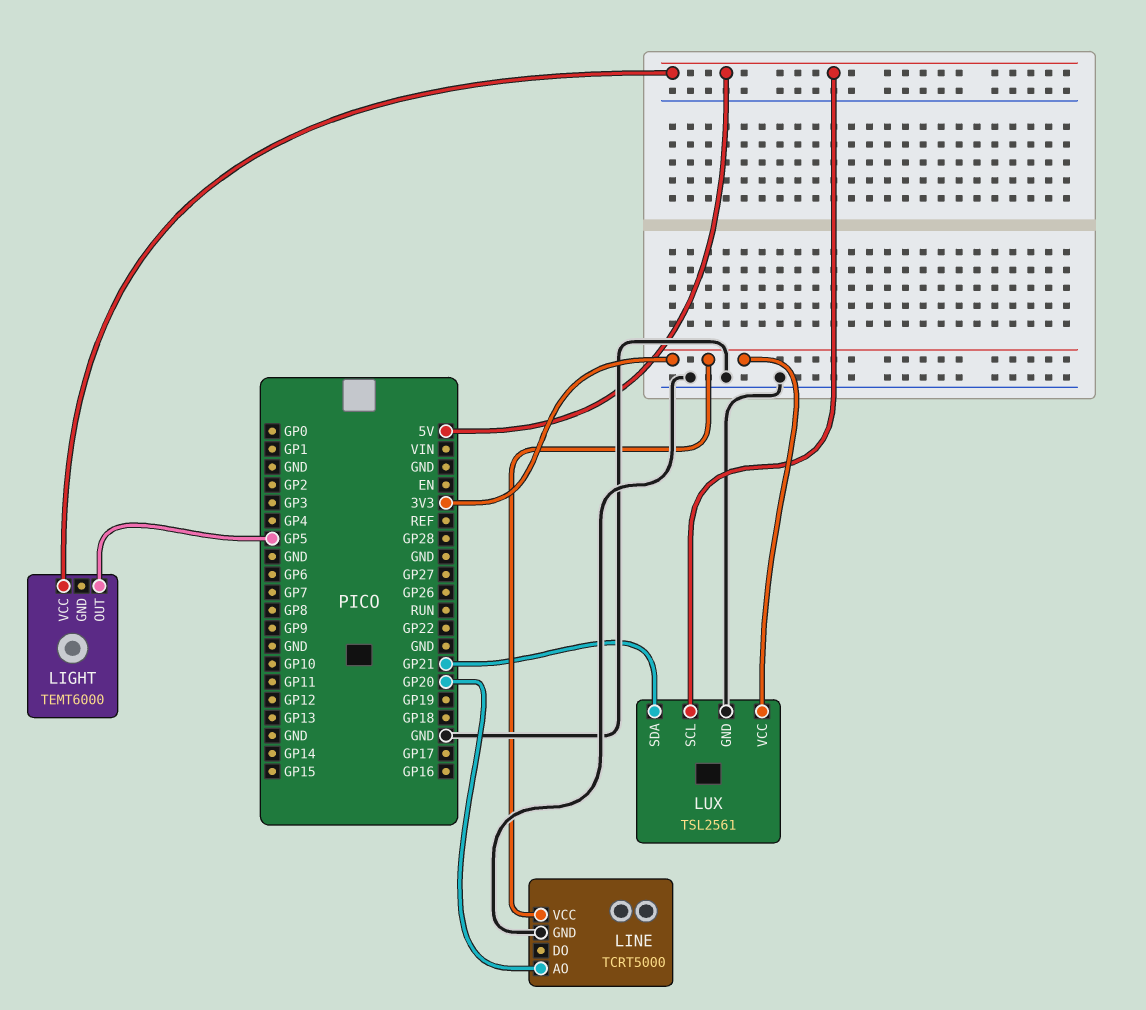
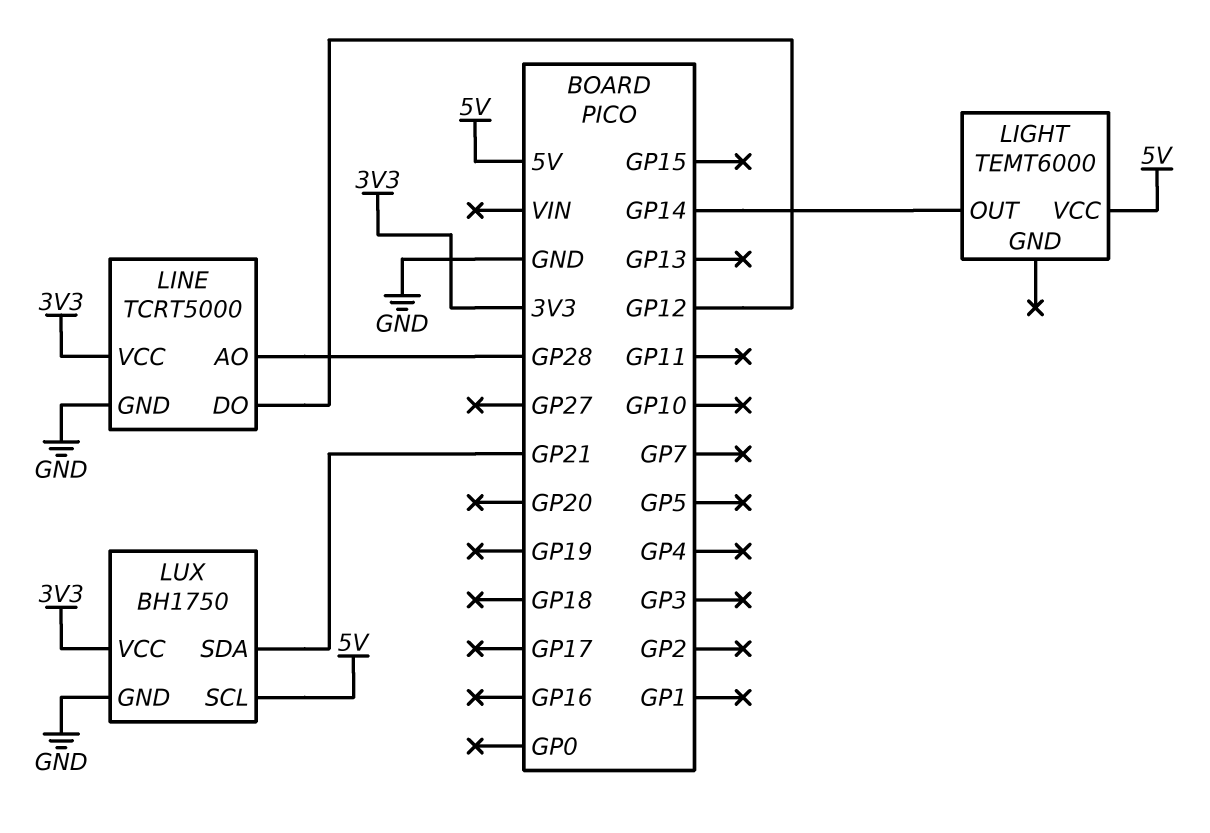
LIGHT pin OUT: GP5 -> GP14
LINE pin AO: GP20 -> GP28
LINE pin DO: none -> GP12
LUX: TSL2561 -> BH1750

